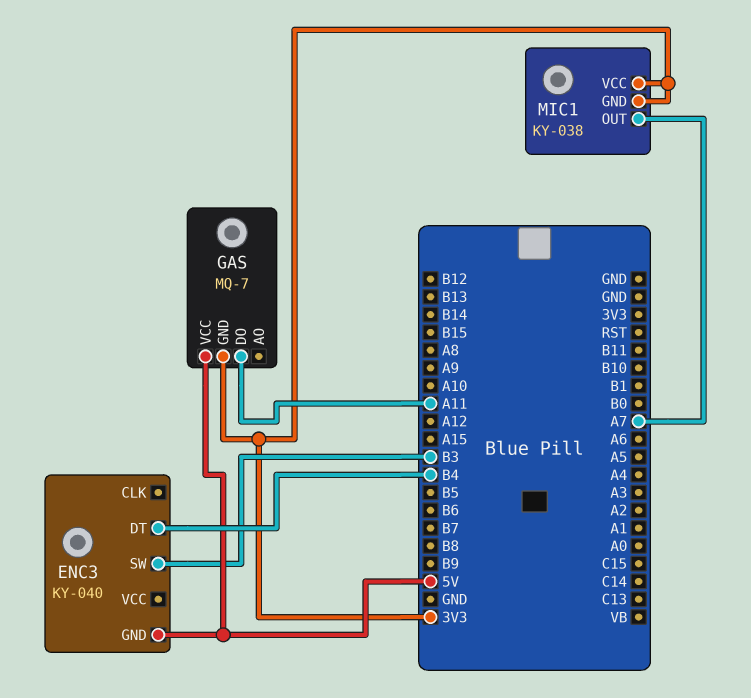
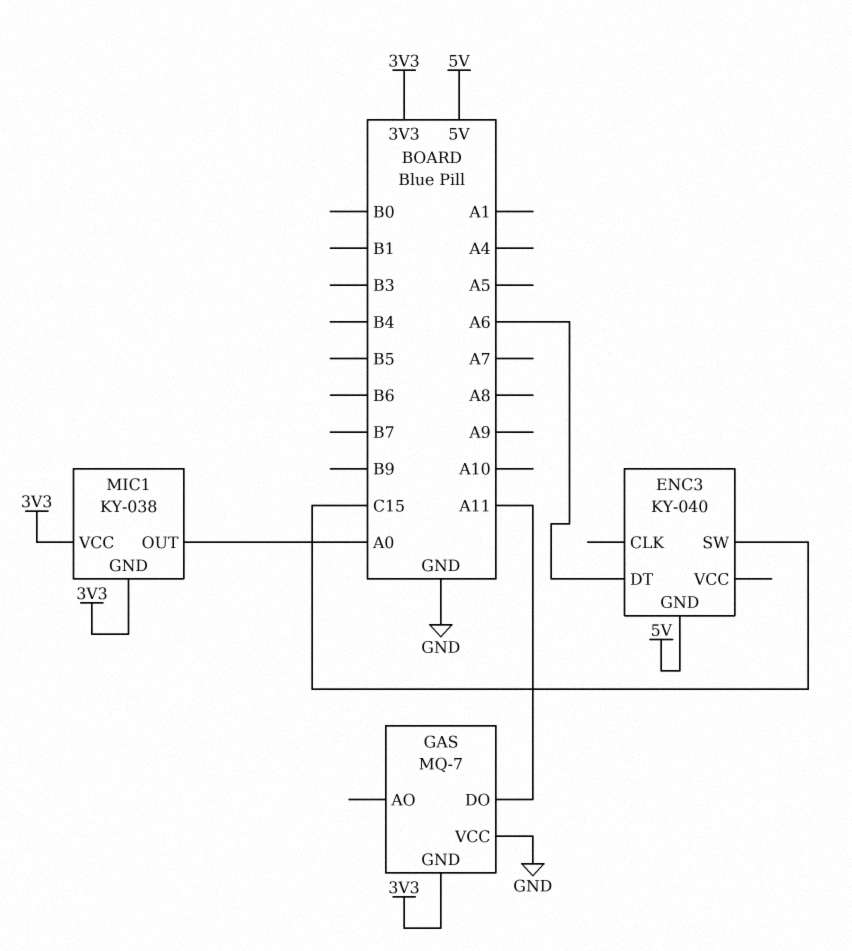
ENC3 pin DT: B4 -> A6
ENC3 pin SW: B3 -> C15
GAS pin VCC: 5V -> GND
MIC1 pin OUT: A7 -> A0

